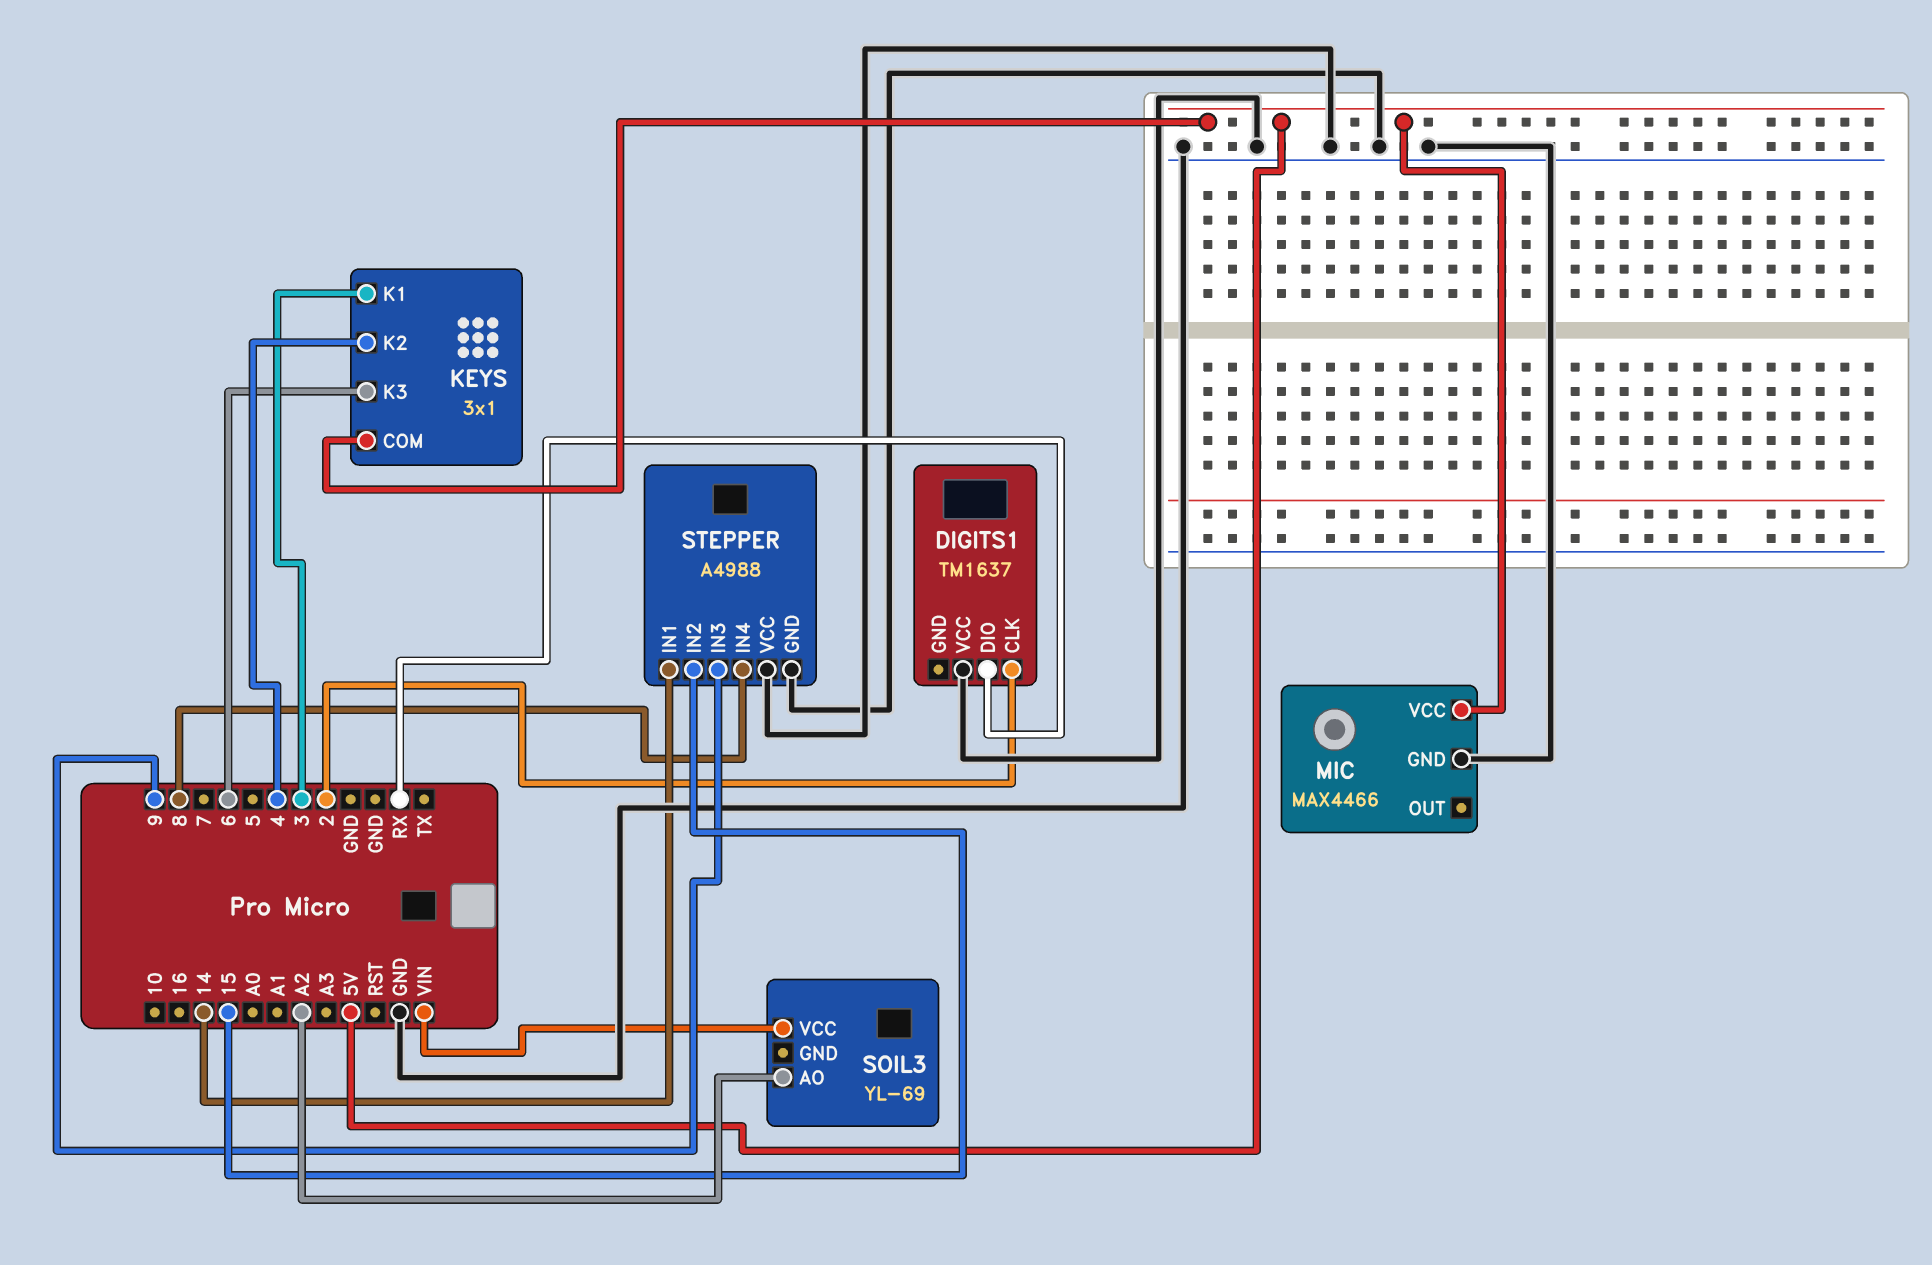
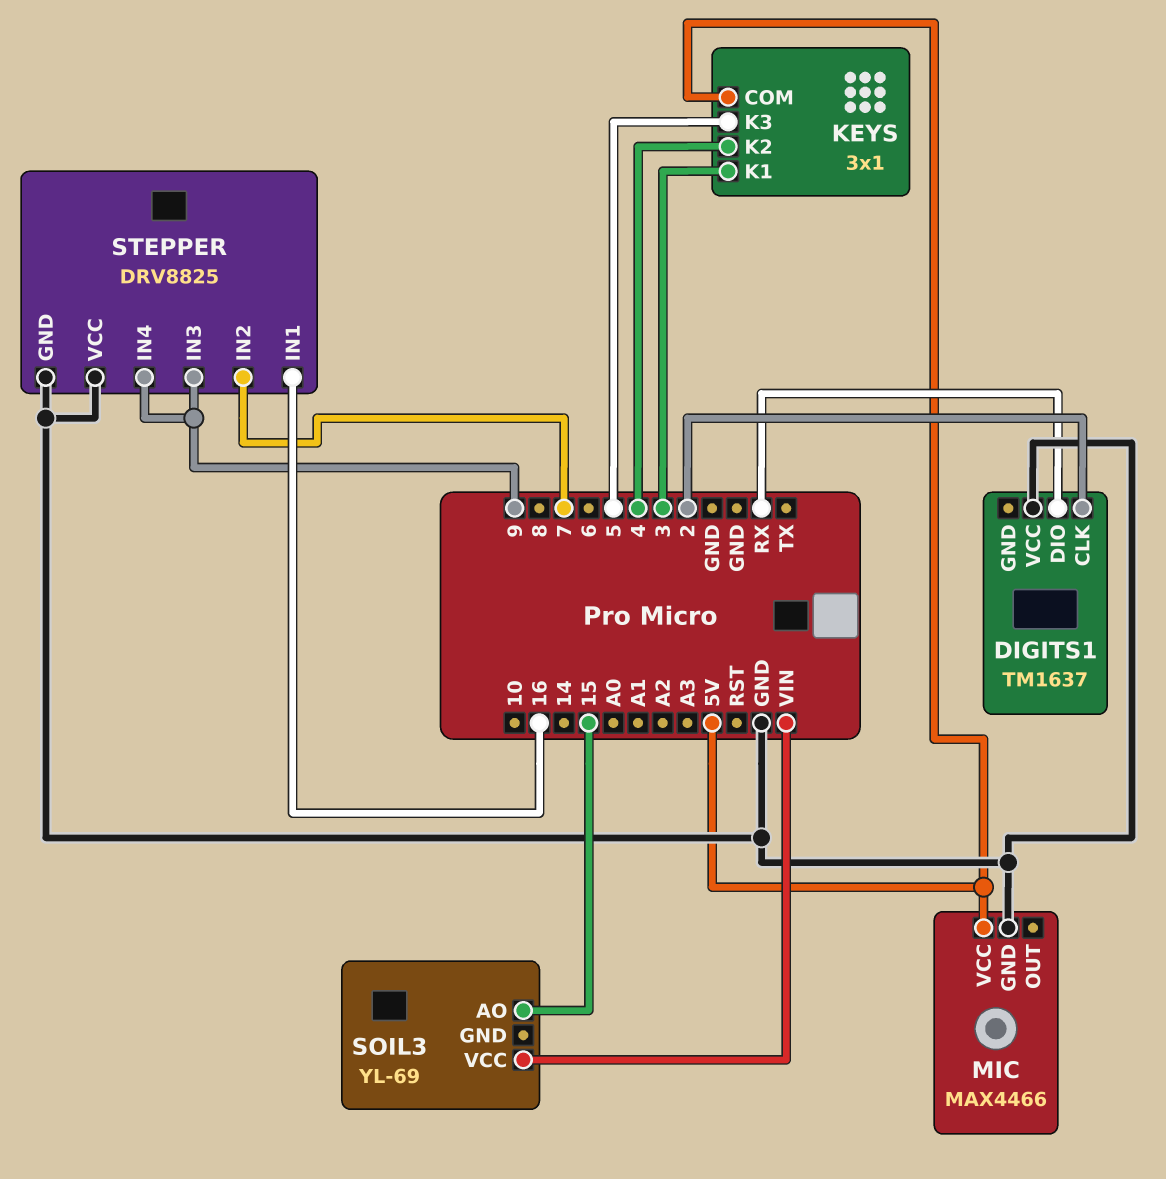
KEYS pin K3: 6 -> 5
SOIL3 pin AO: A2 -> 15
STEPPER: A4988 -> DRV8825
STEPPER pin IN1: 14 -> 16
STEPPER pin IN2: 15 -> 7
STEPPER pin IN4: 8 -> 9

